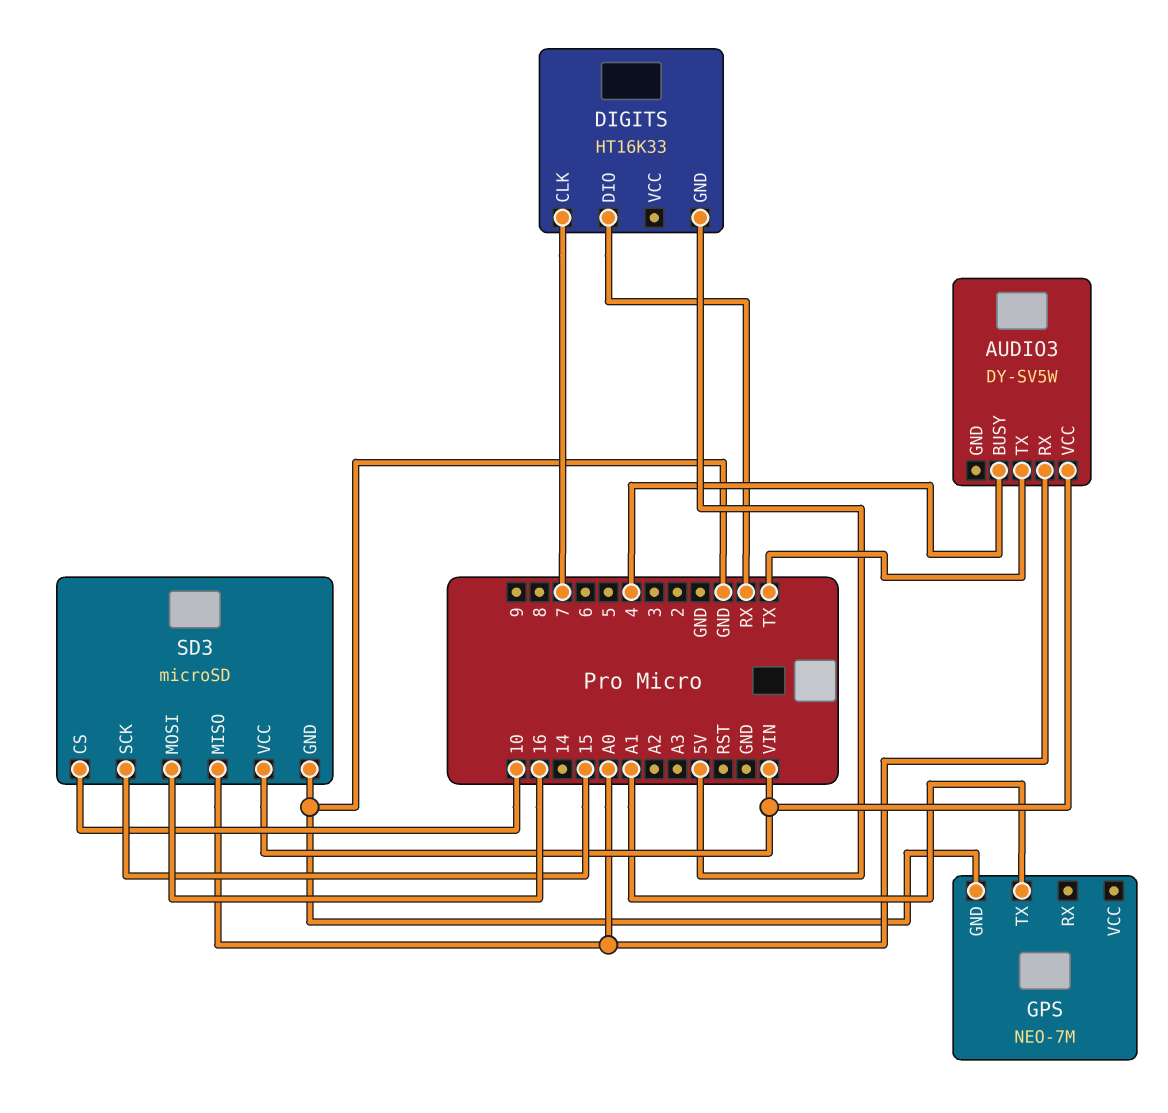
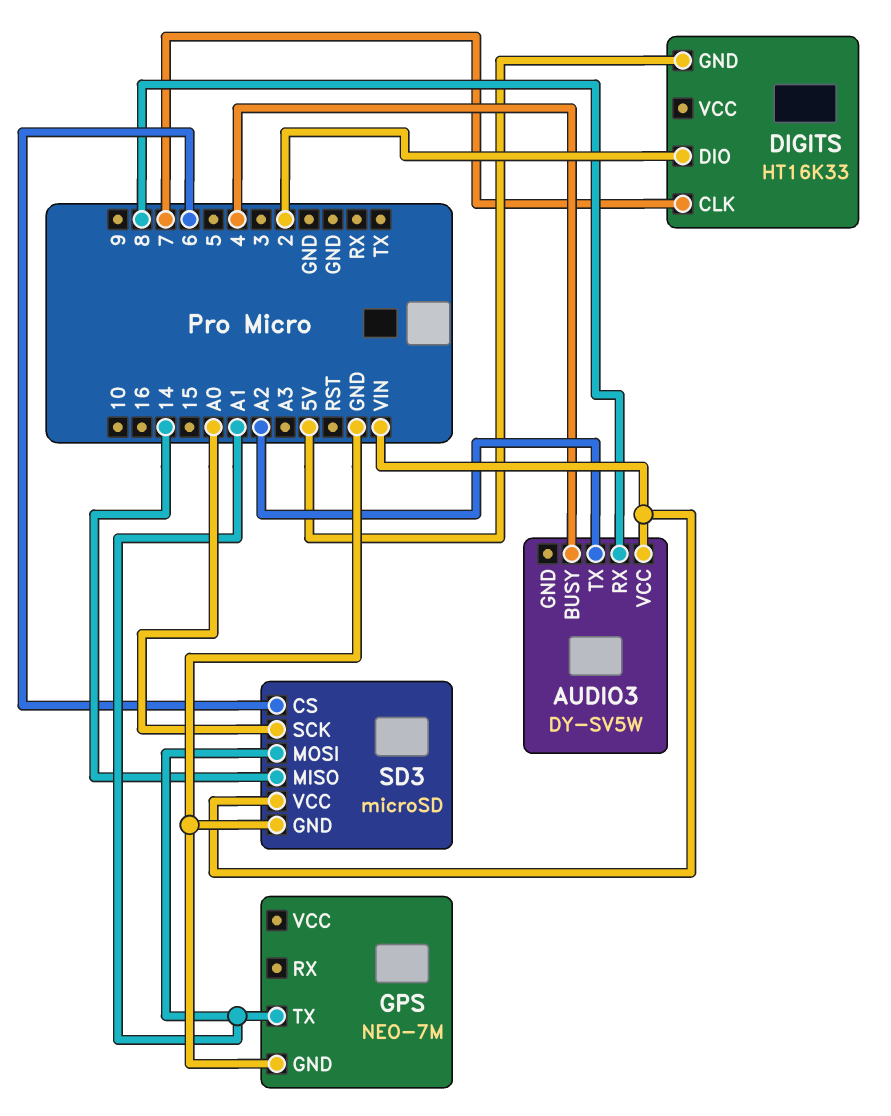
AUDIO3 pin RX: A0 -> 8
AUDIO3 pin TX: TX -> A2
DIGITS pin DIO: RX -> 2
SD3 pin CS: 10 -> 6
SD3 pin MISO: A0 -> 14
SD3 pin MOSI: 16 -> A1
SD3 pin SCK: 15 -> A0

